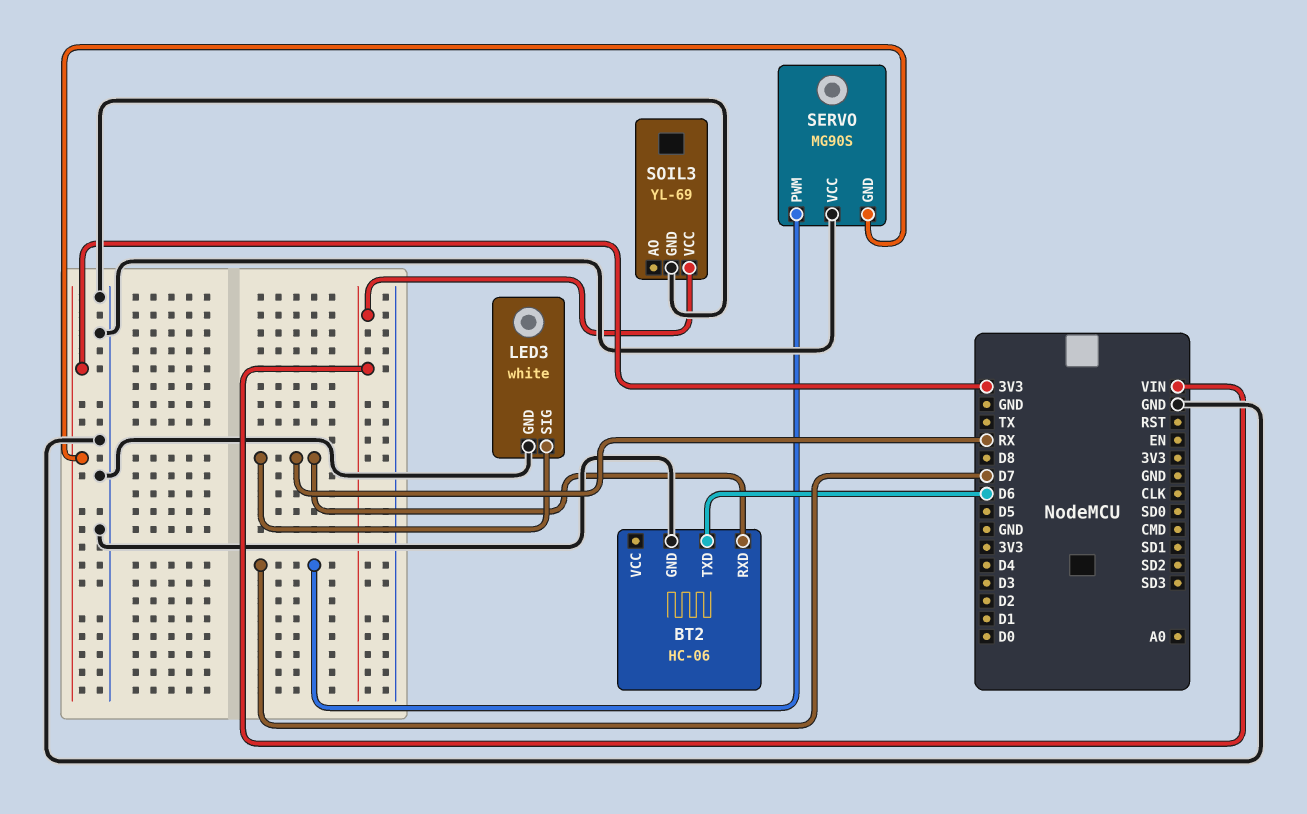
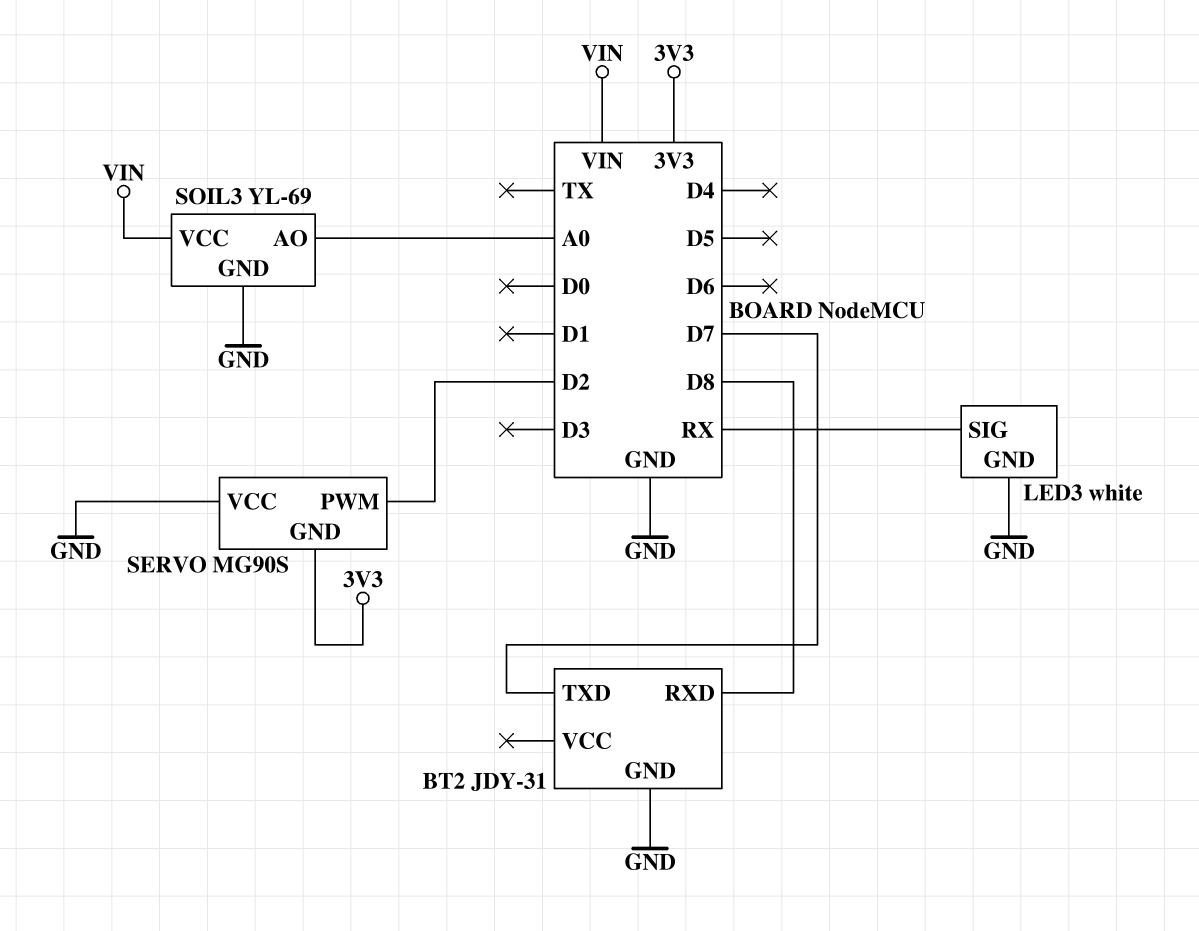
BT2: HC-06 -> JDY-31
BT2 pin RXD: RX -> D8
BT2 pin TXD: D6 -> D7
SERVO pin PWM: D7 -> D2
SOIL3 pin AO: none -> A0

